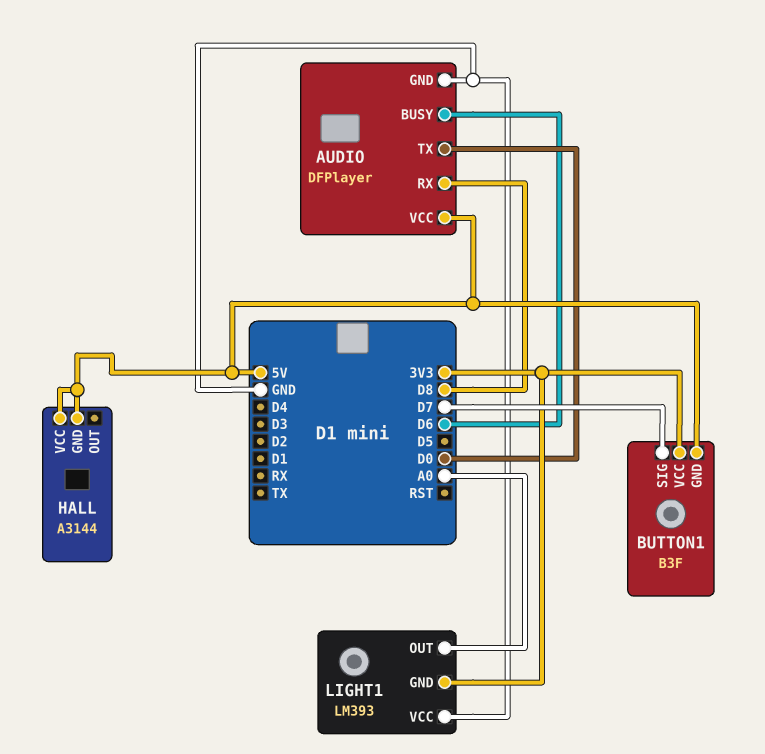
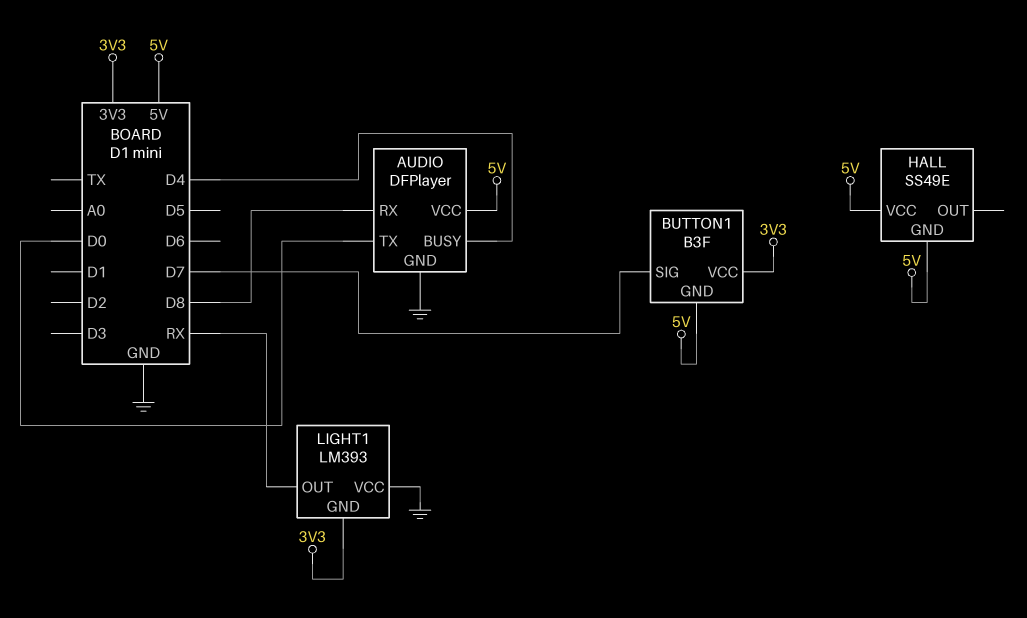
AUDIO pin BUSY: D6 -> D4
HALL: A3144 -> SS49E
LIGHT1 pin OUT: A0 -> RX

